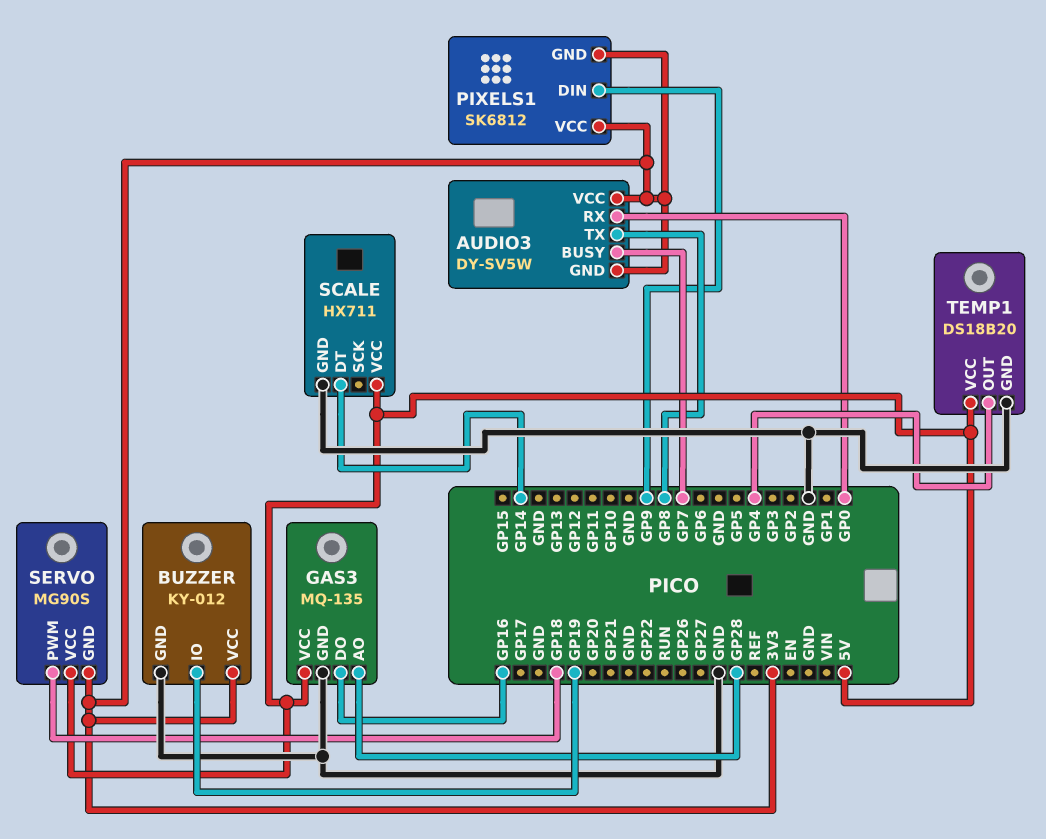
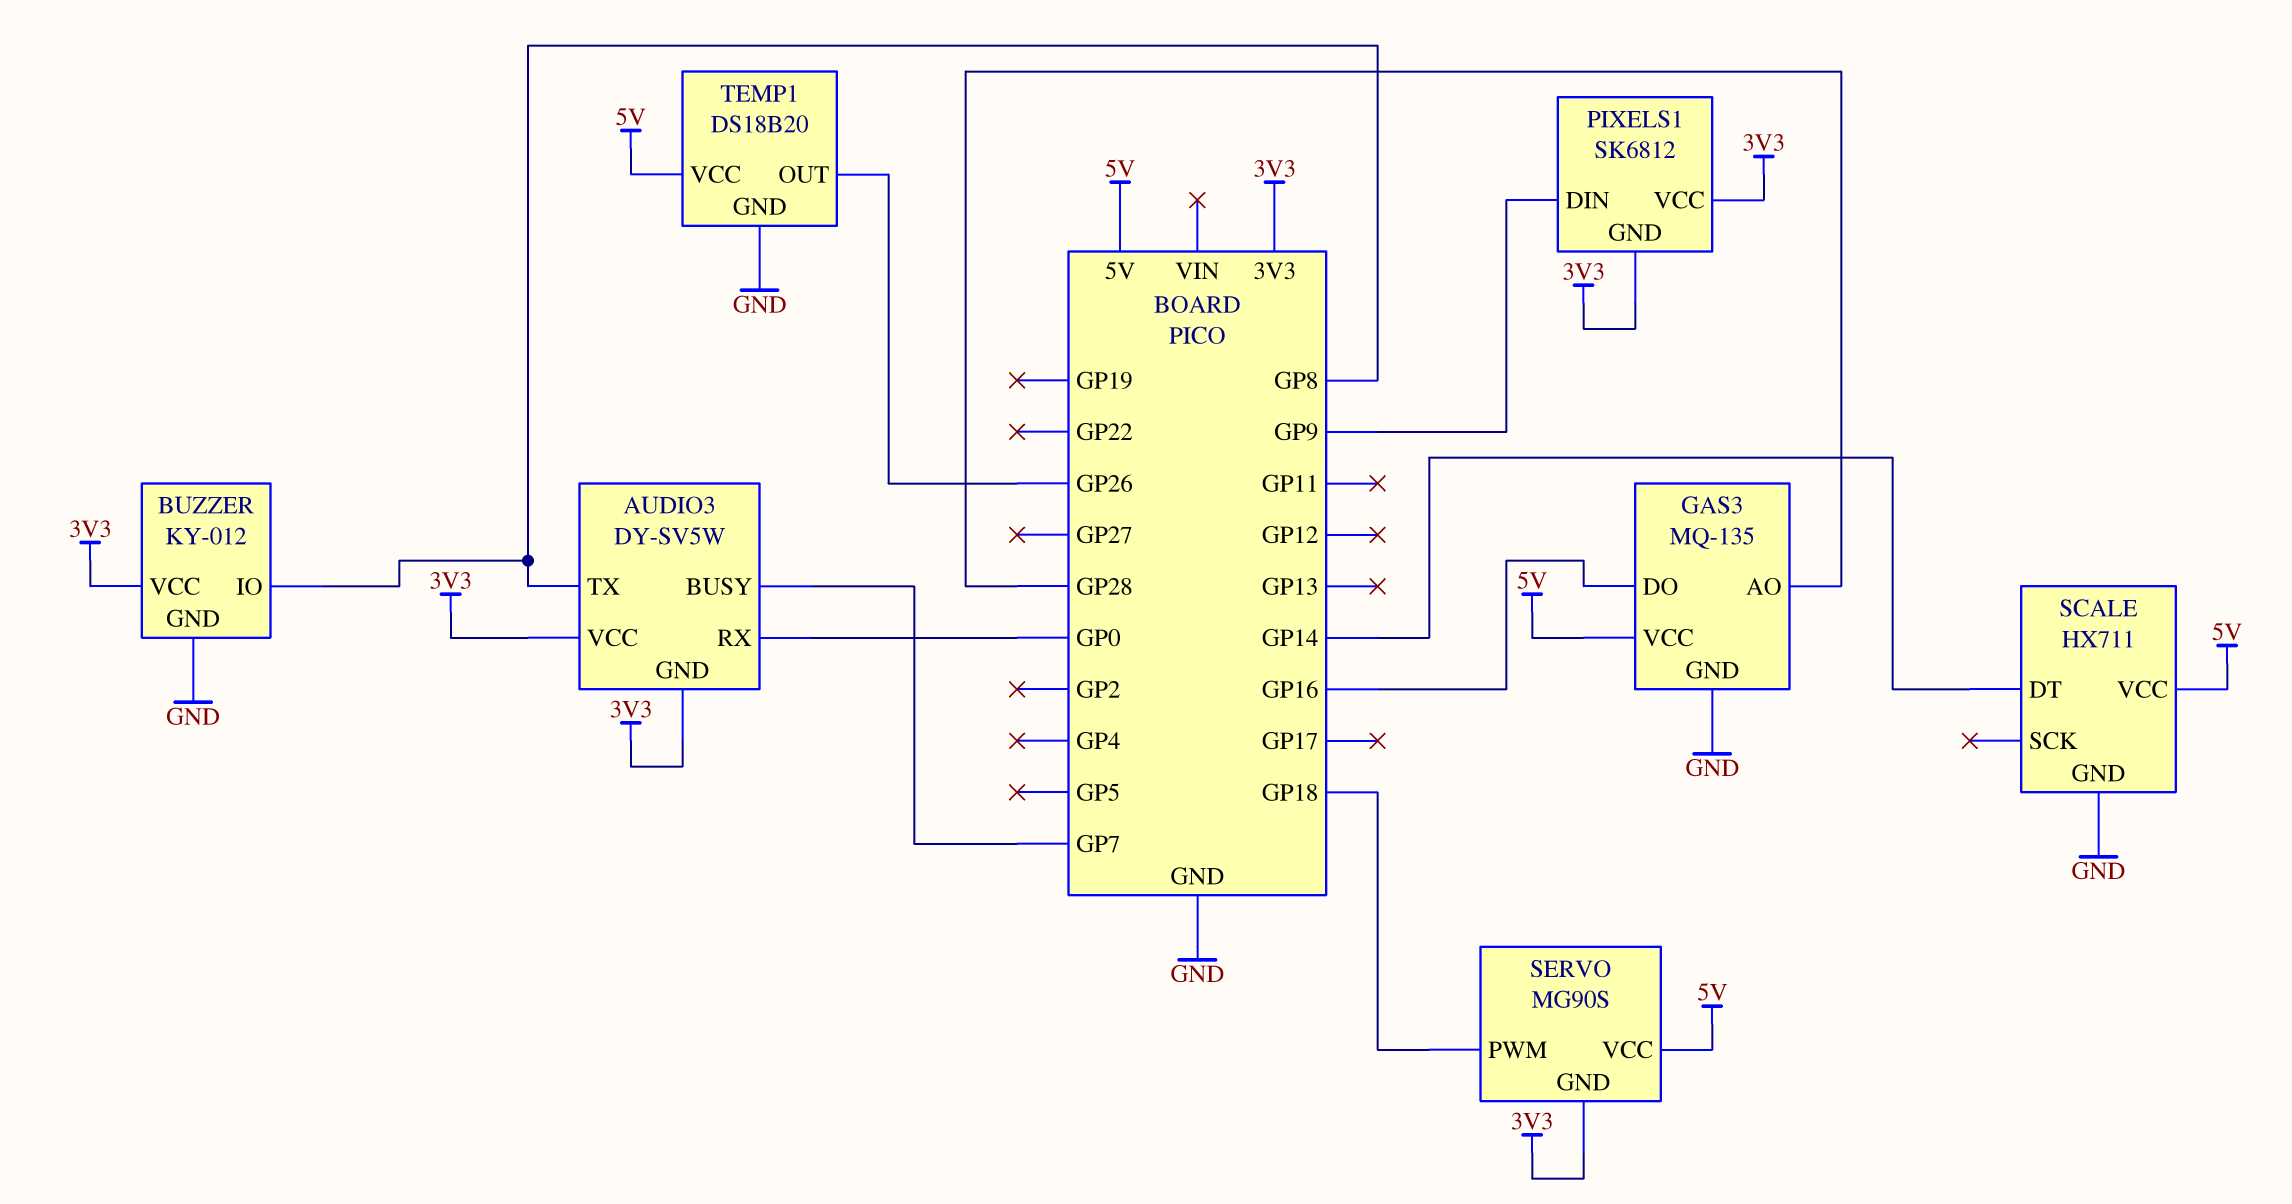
BUZZER pin IO: GP19 -> GP8
TEMP1 pin OUT: GP4 -> GP26

